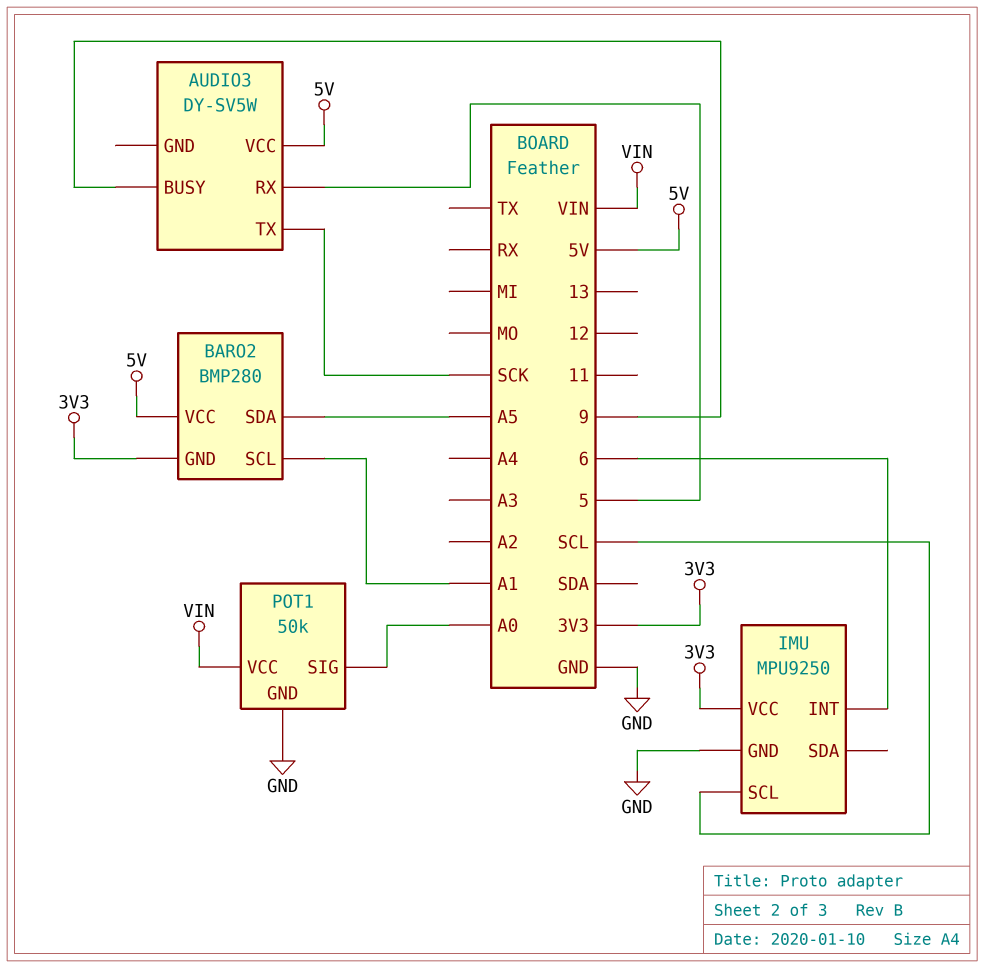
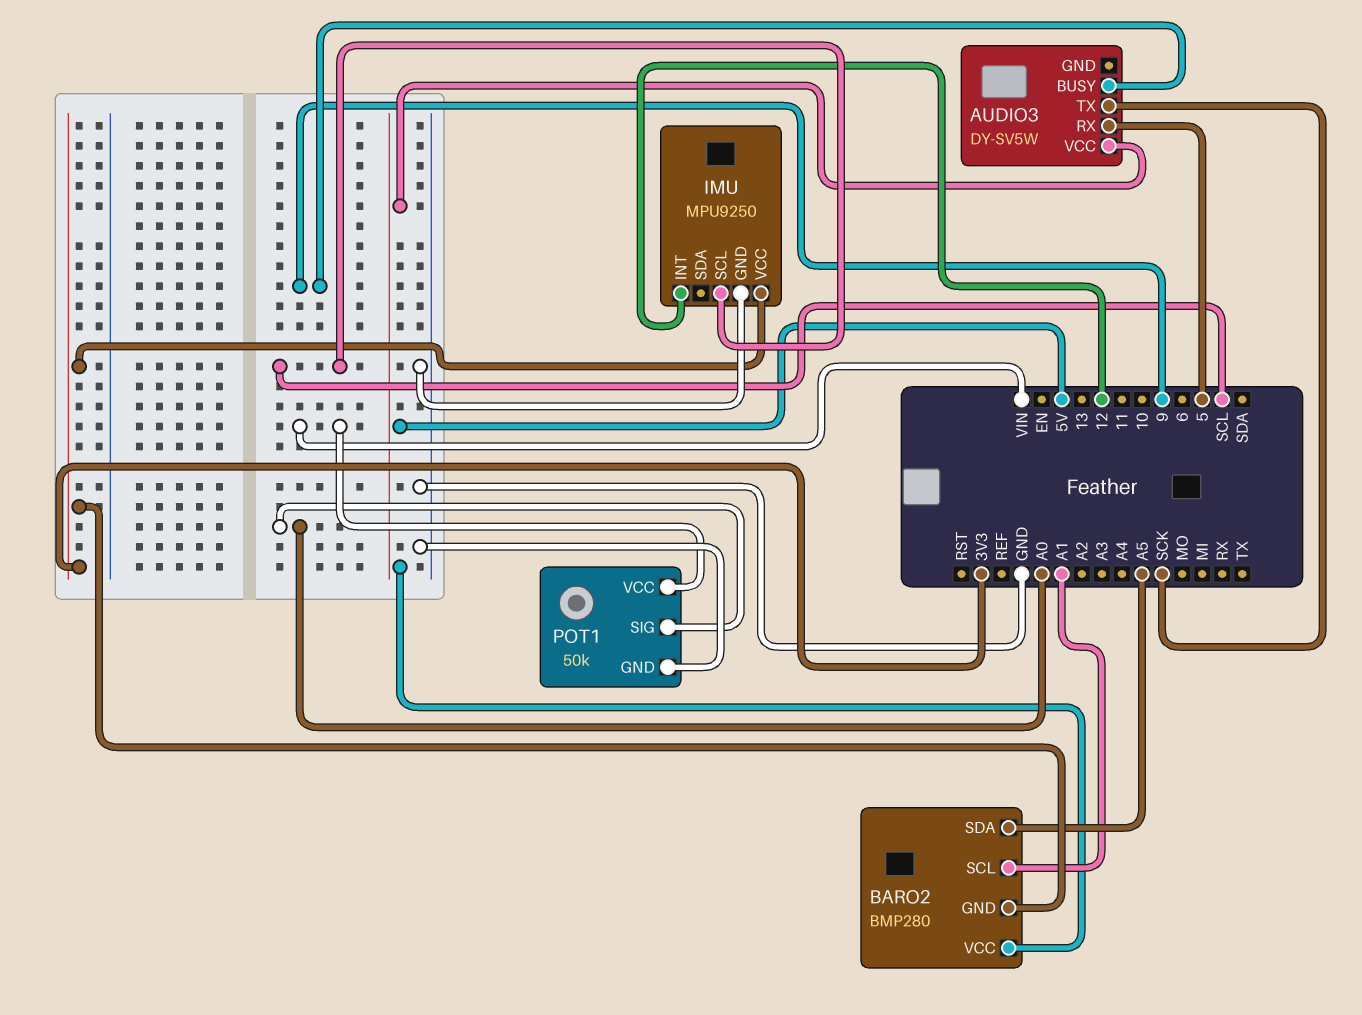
IMU pin INT: 6 -> 12

